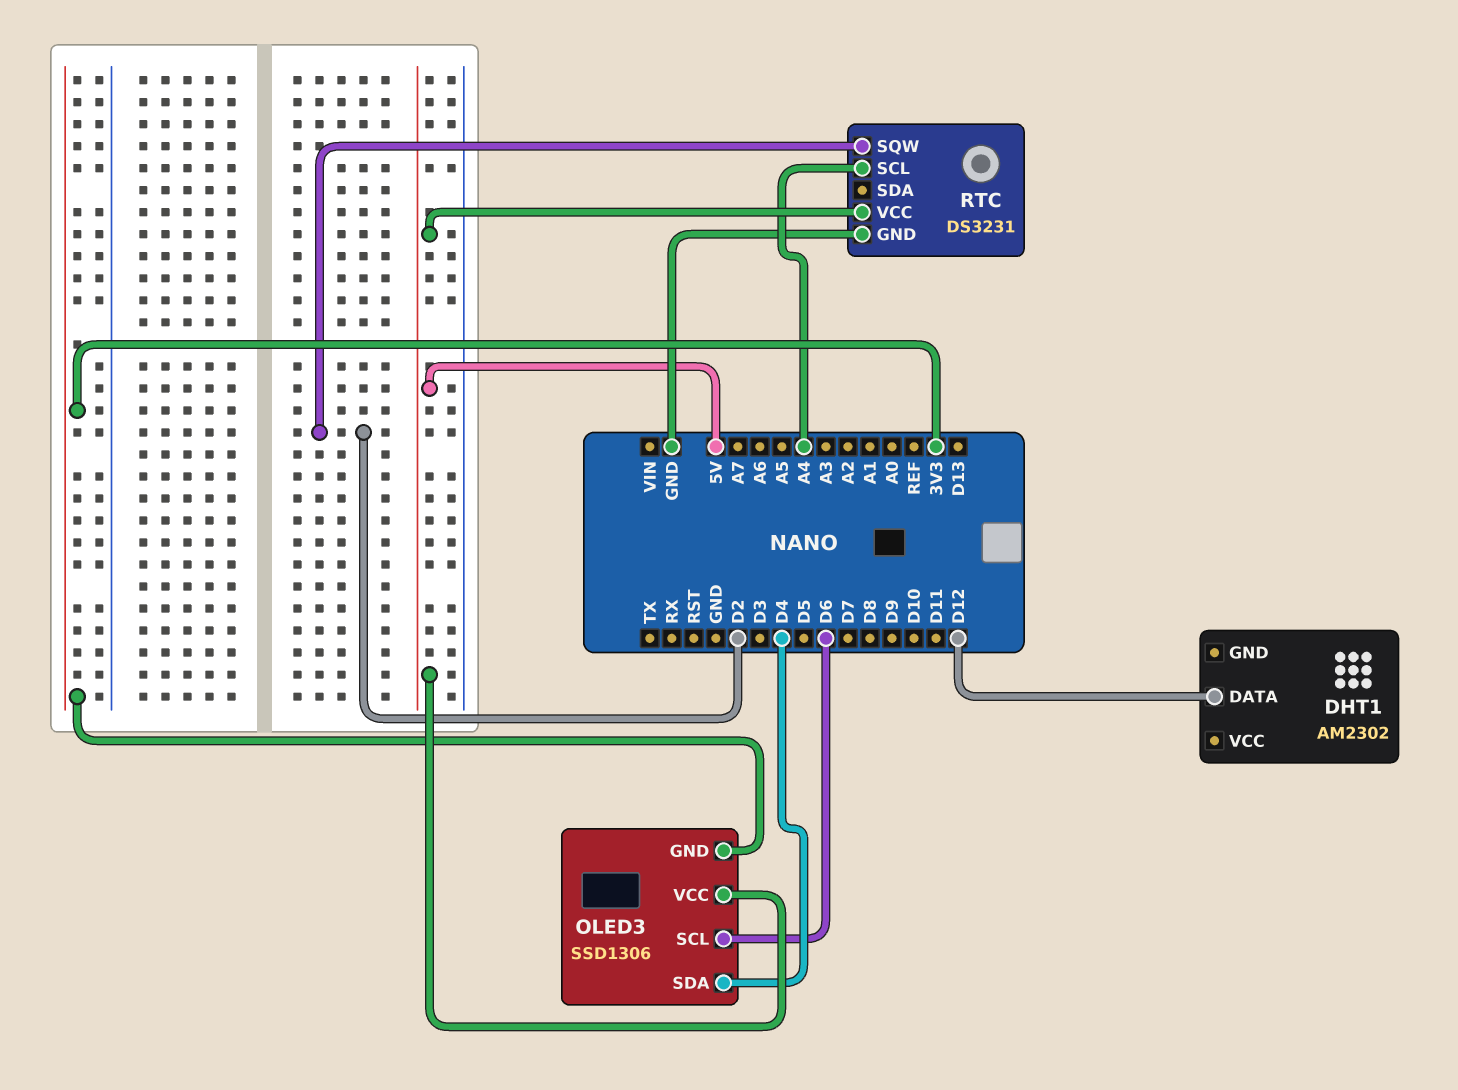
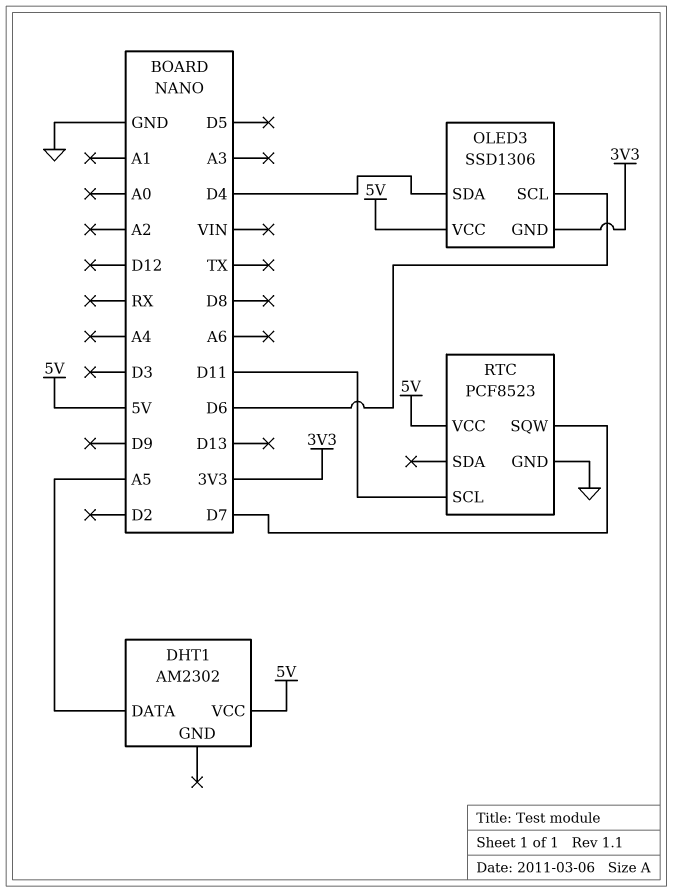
DHT1 pin DATA: D12 -> A5
DHT1 pin VCC: none -> 5V
RTC: DS3231 -> PCF8523
RTC pin SCL: A4 -> D11
RTC pin SQW: D2 -> D7

